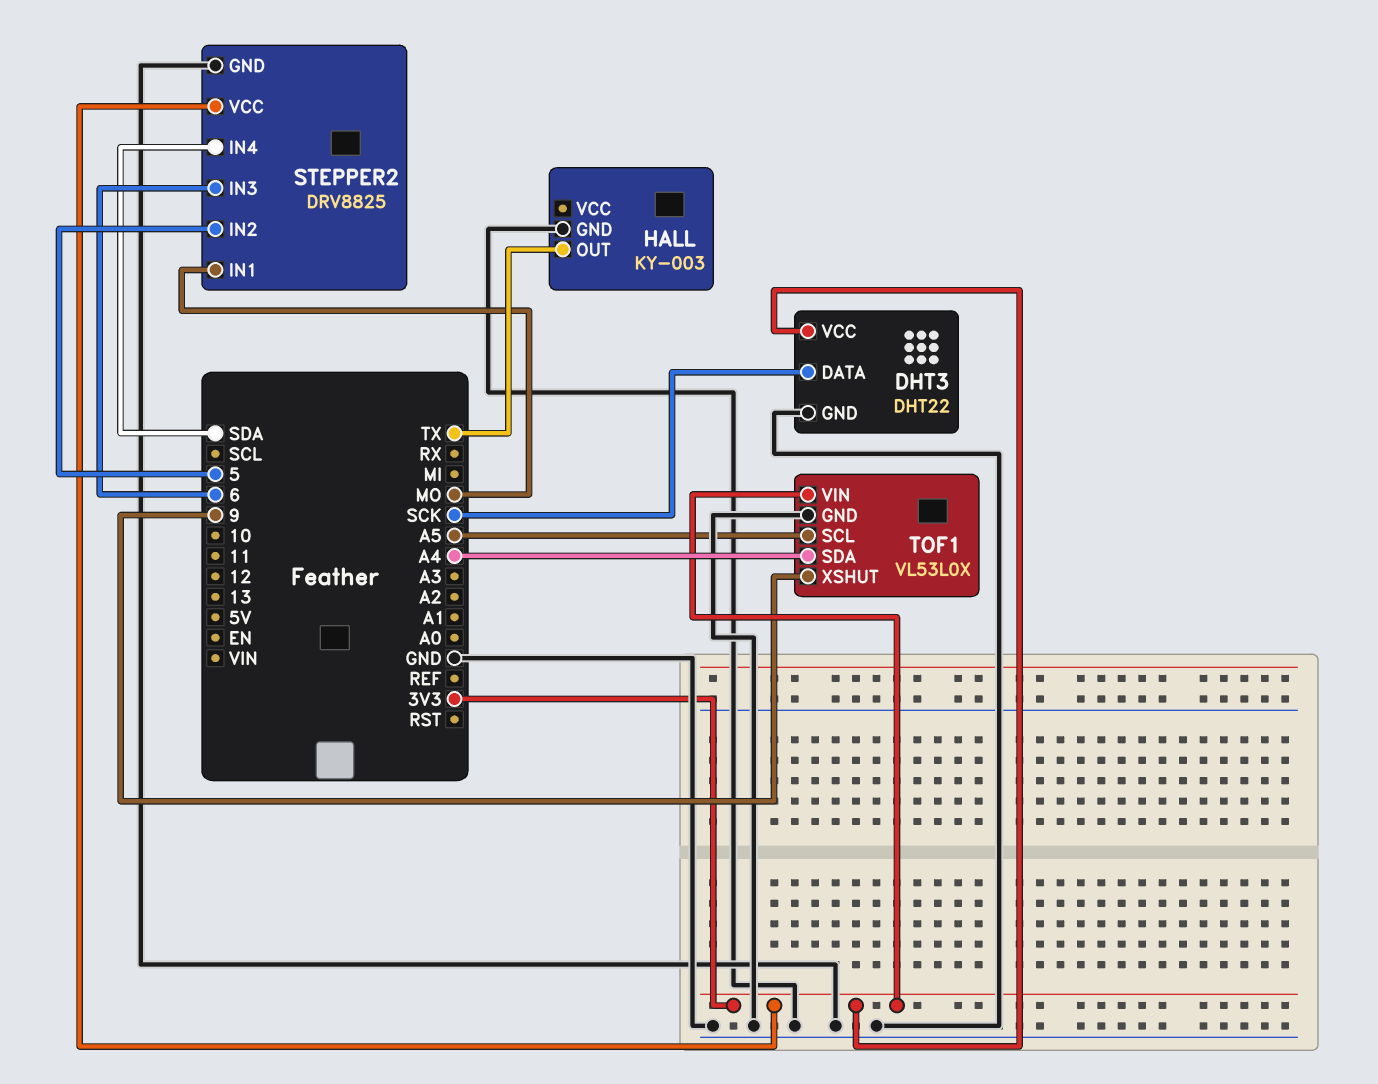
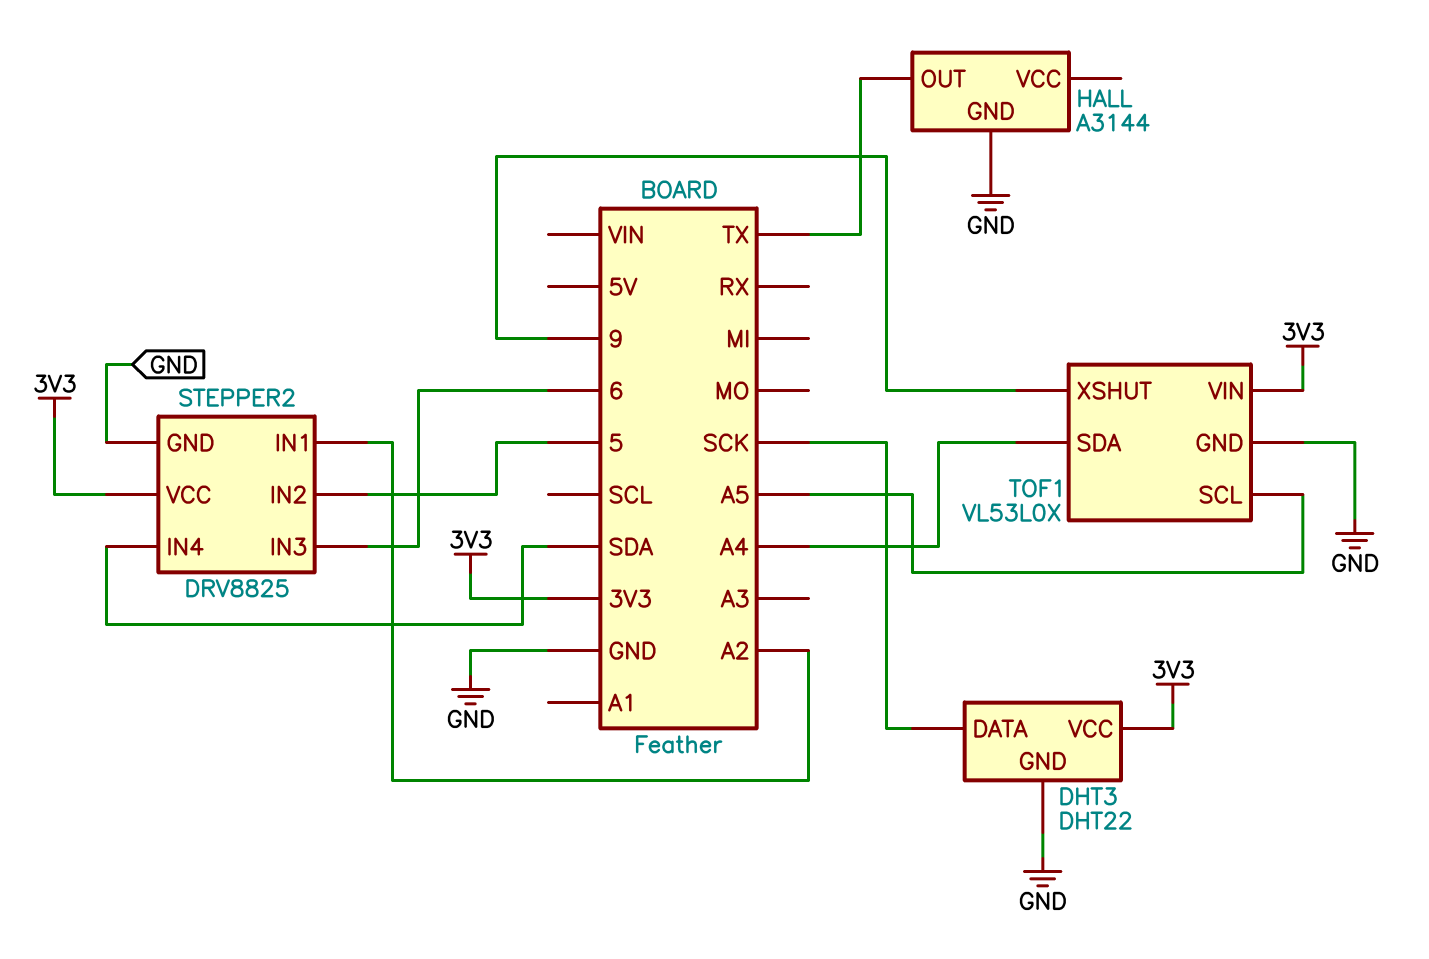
HALL: KY-003 -> A3144
STEPPER2 pin IN1: MO -> A2

